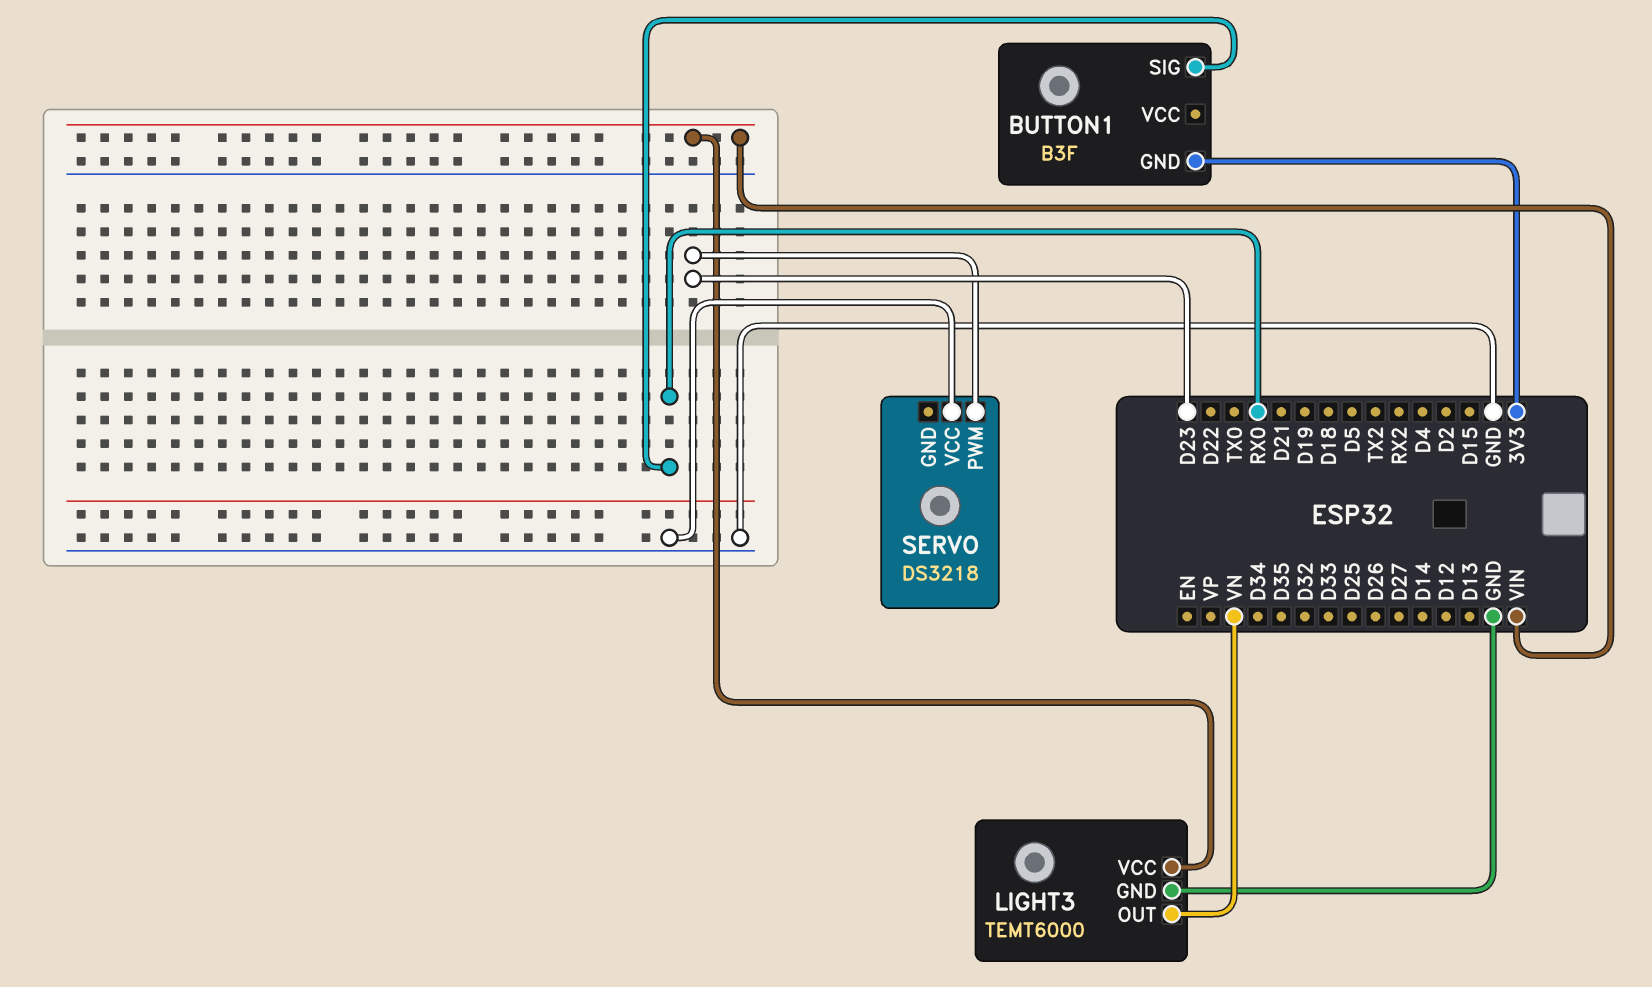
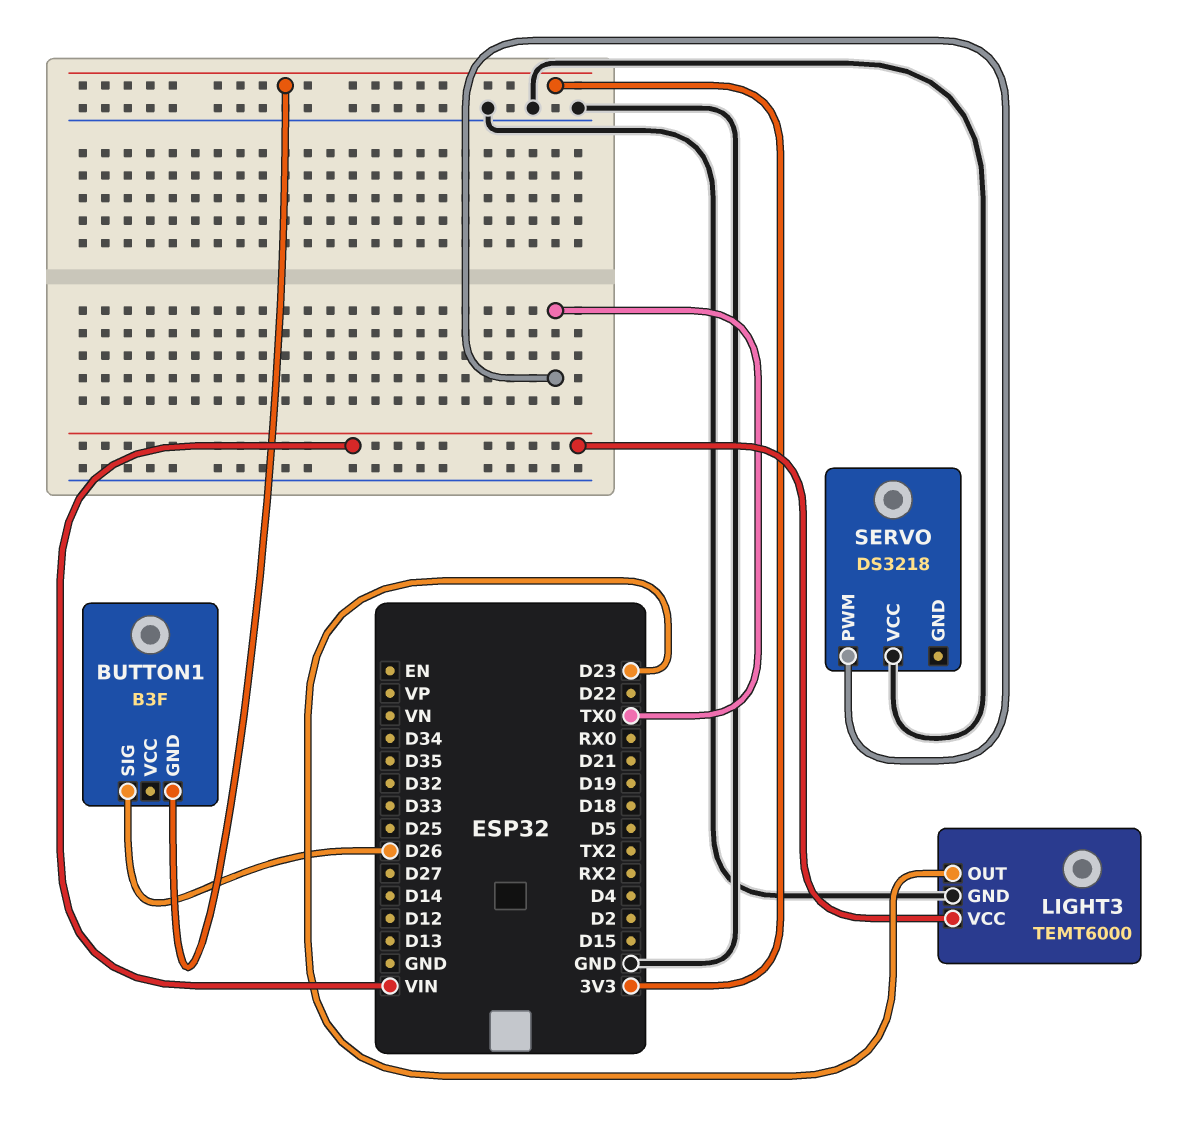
BUTTON1 pin SIG: RX0 -> D26
LIGHT3 pin OUT: VN -> D23
SERVO pin PWM: D23 -> TX0

